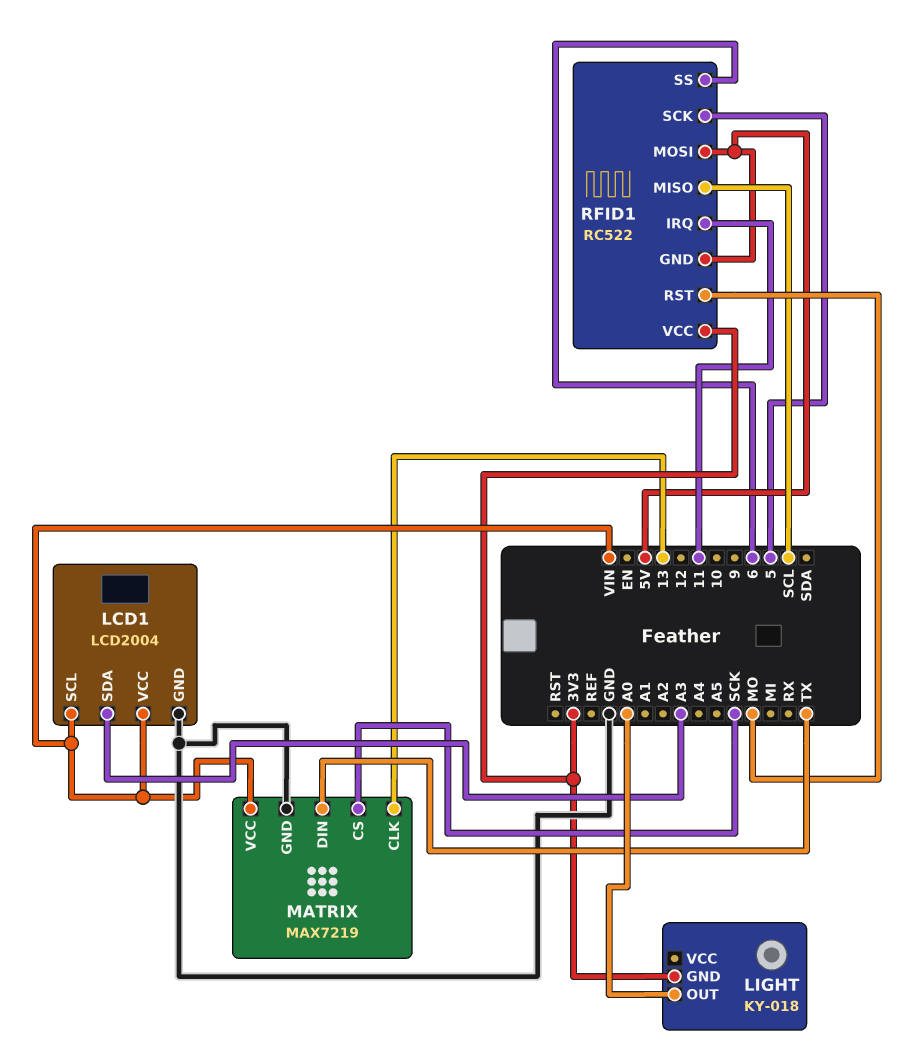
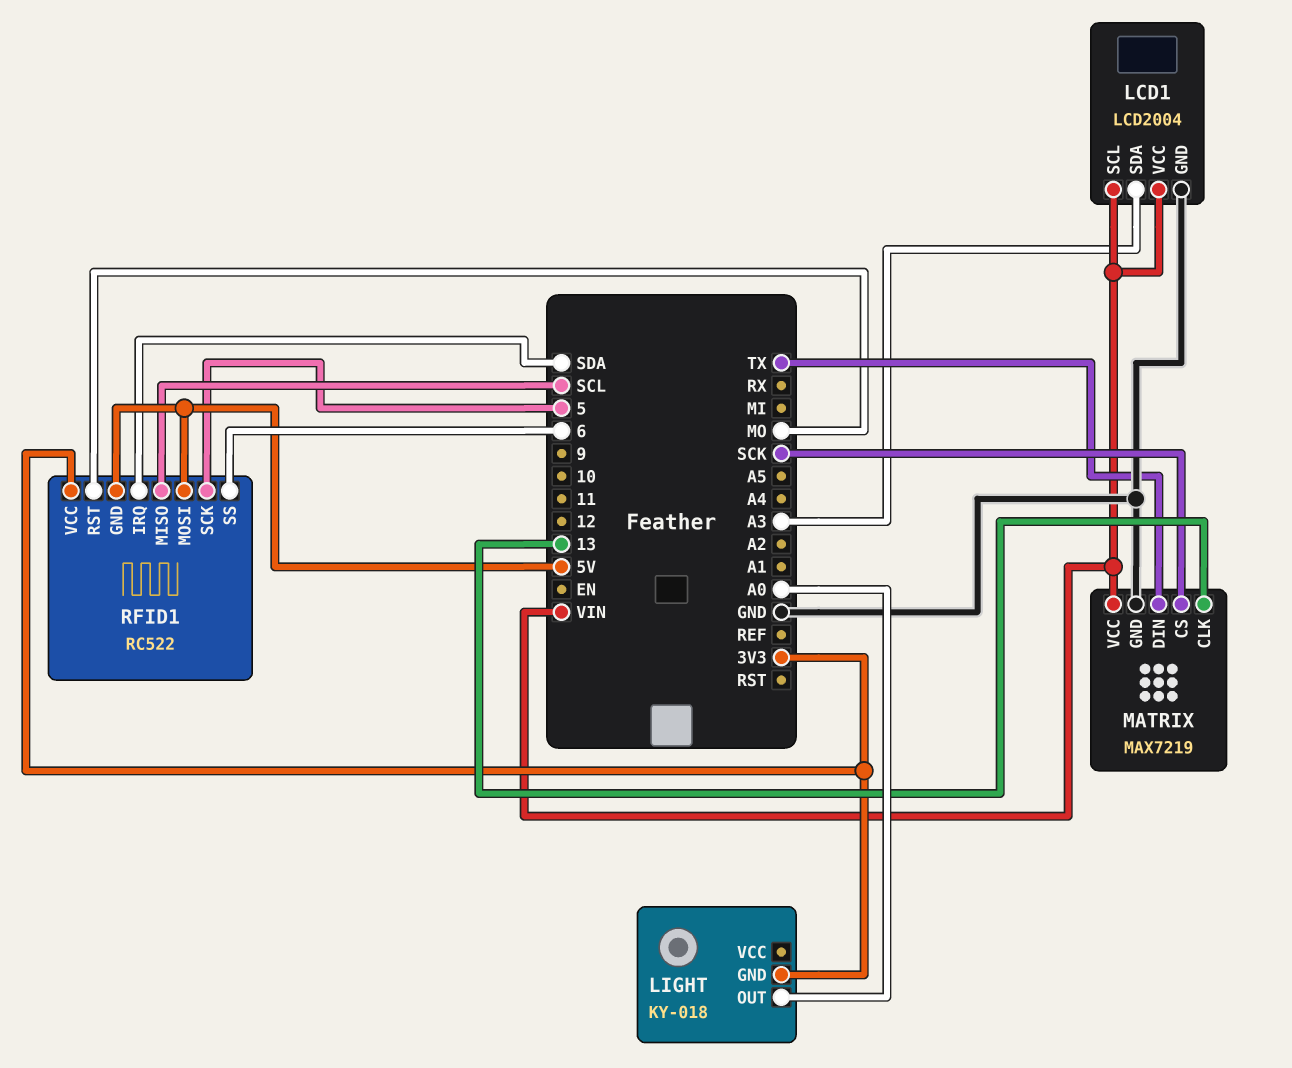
RFID1 pin IRQ: 11 -> SDA

